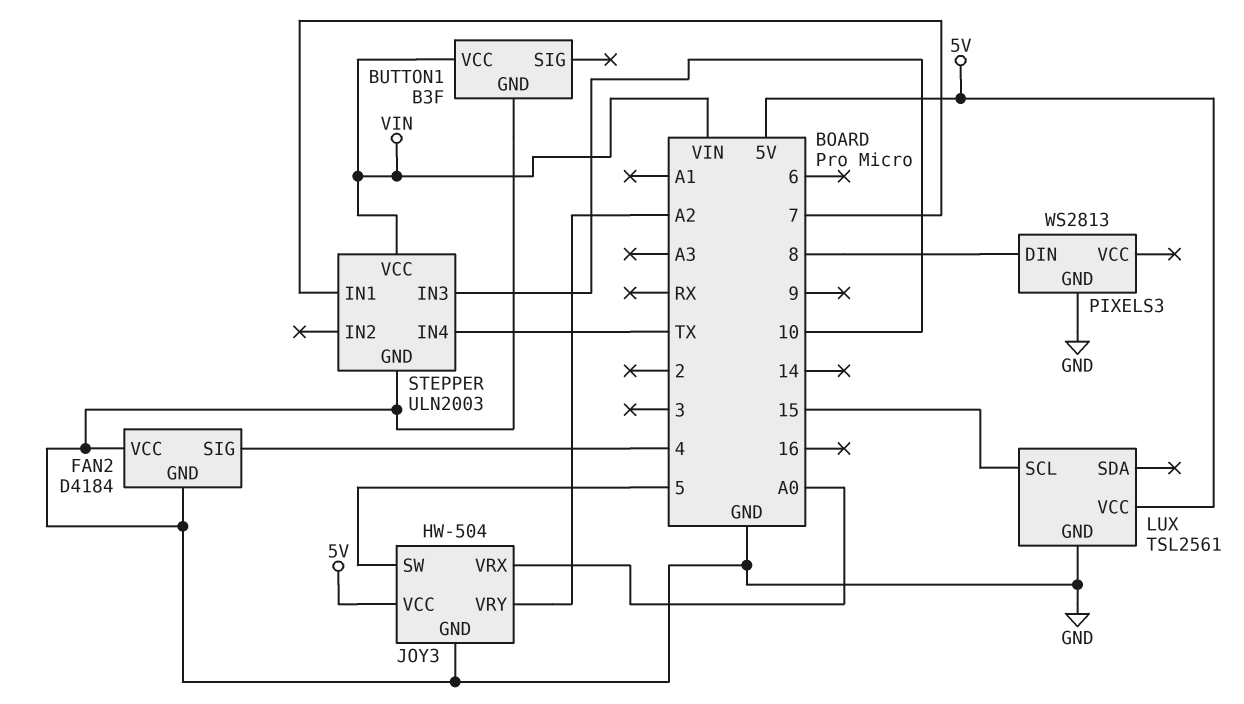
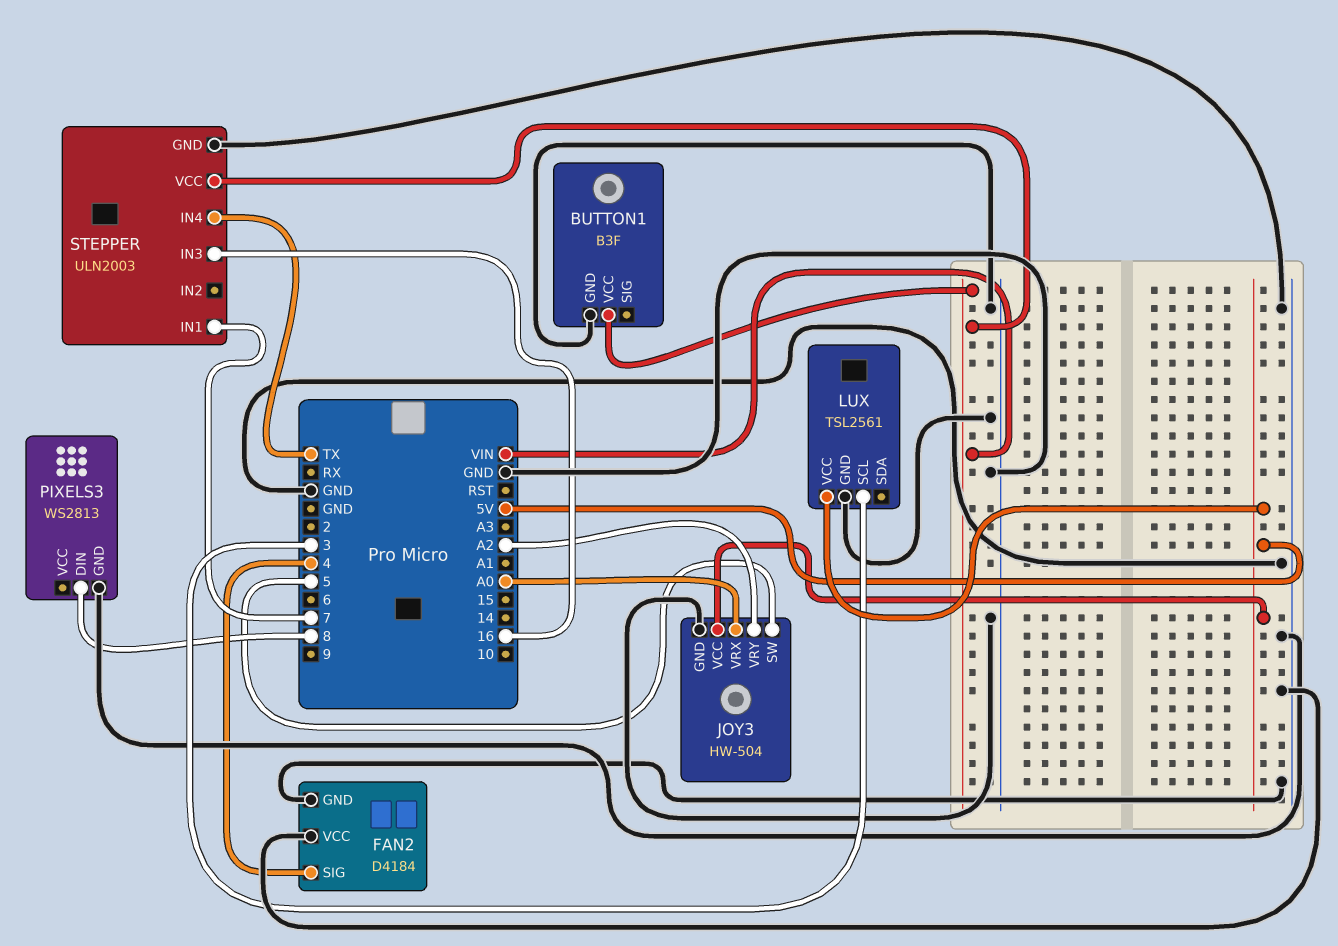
LUX pin SCL: 15 -> 3
STEPPER pin IN3: 10 -> 16

